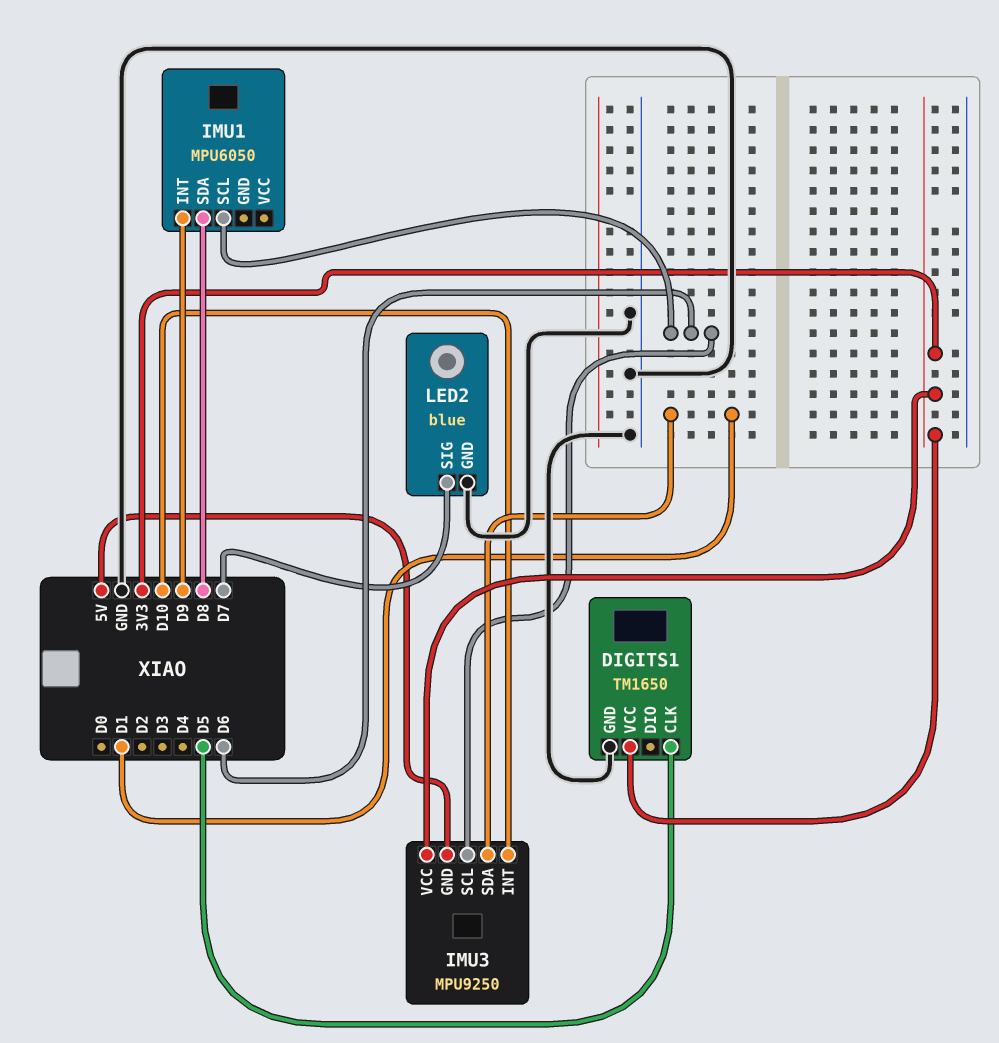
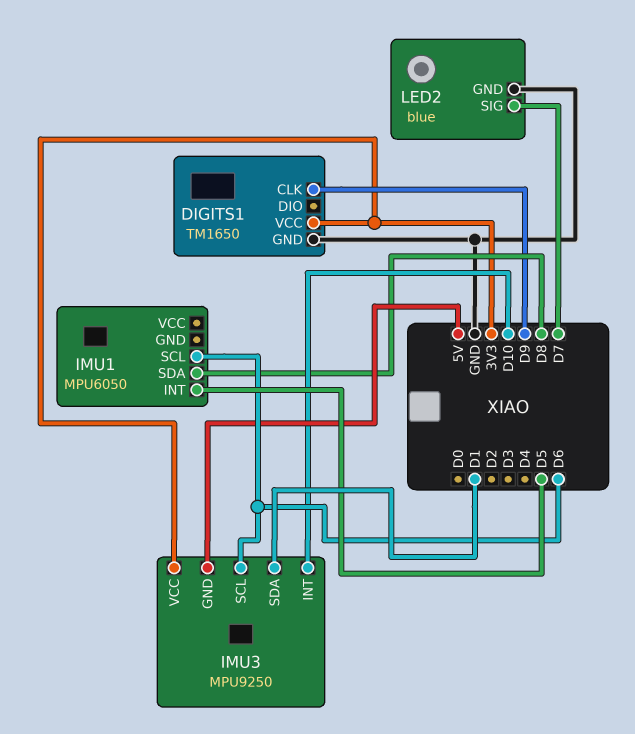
DIGITS1 pin CLK: D5 -> D9
IMU1 pin INT: D9 -> D5

